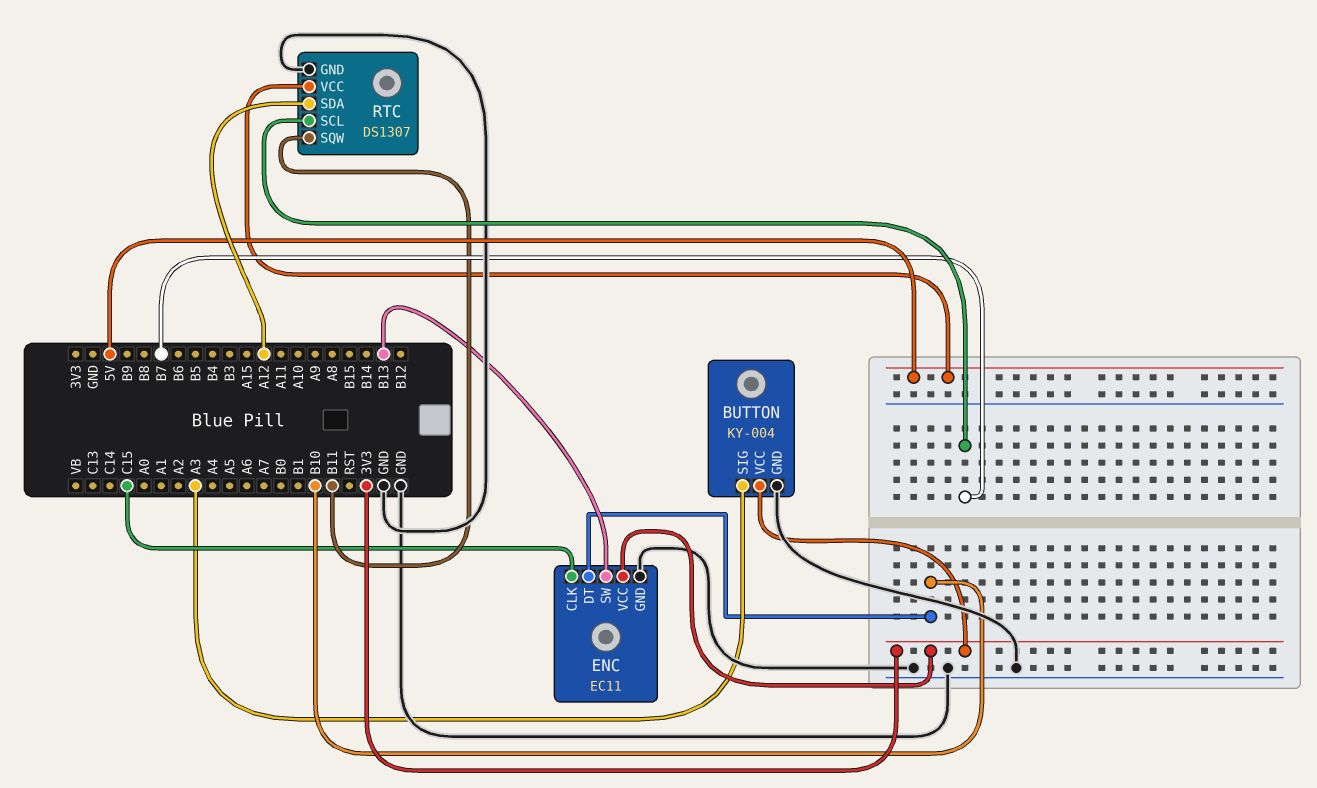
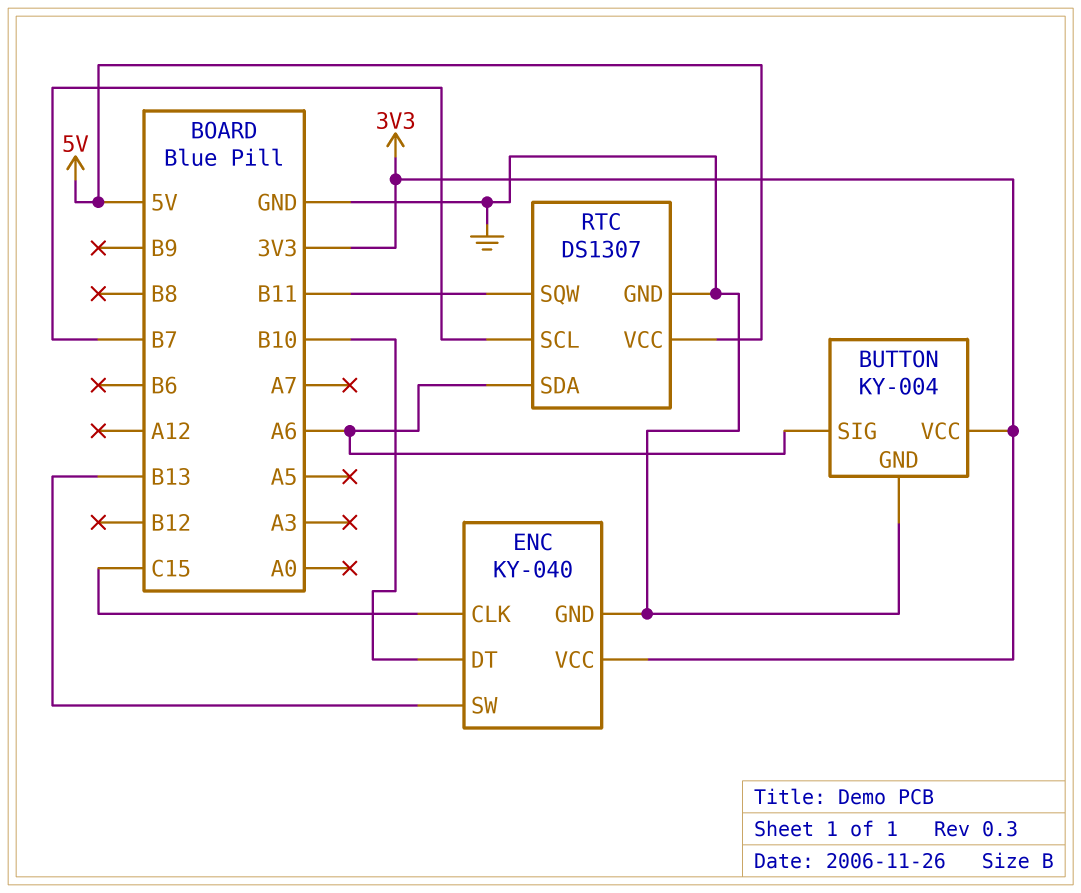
BUTTON pin SIG: A3 -> A6
ENC: EC11 -> KY-040
RTC pin SDA: A12 -> A6

